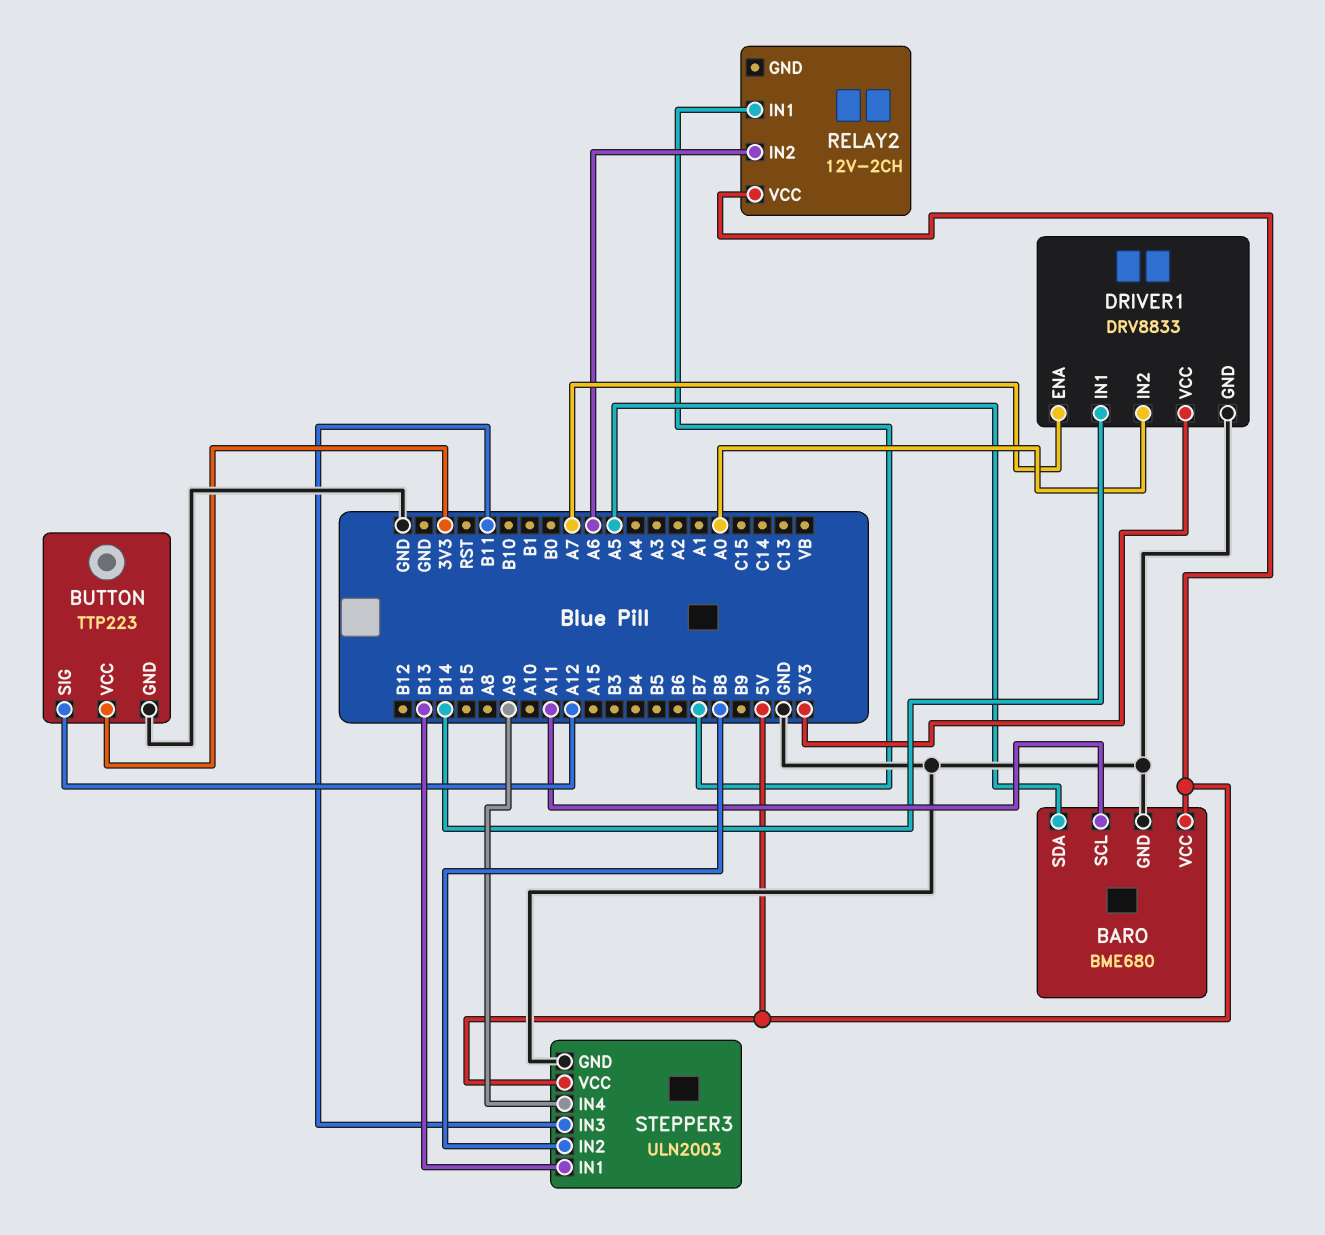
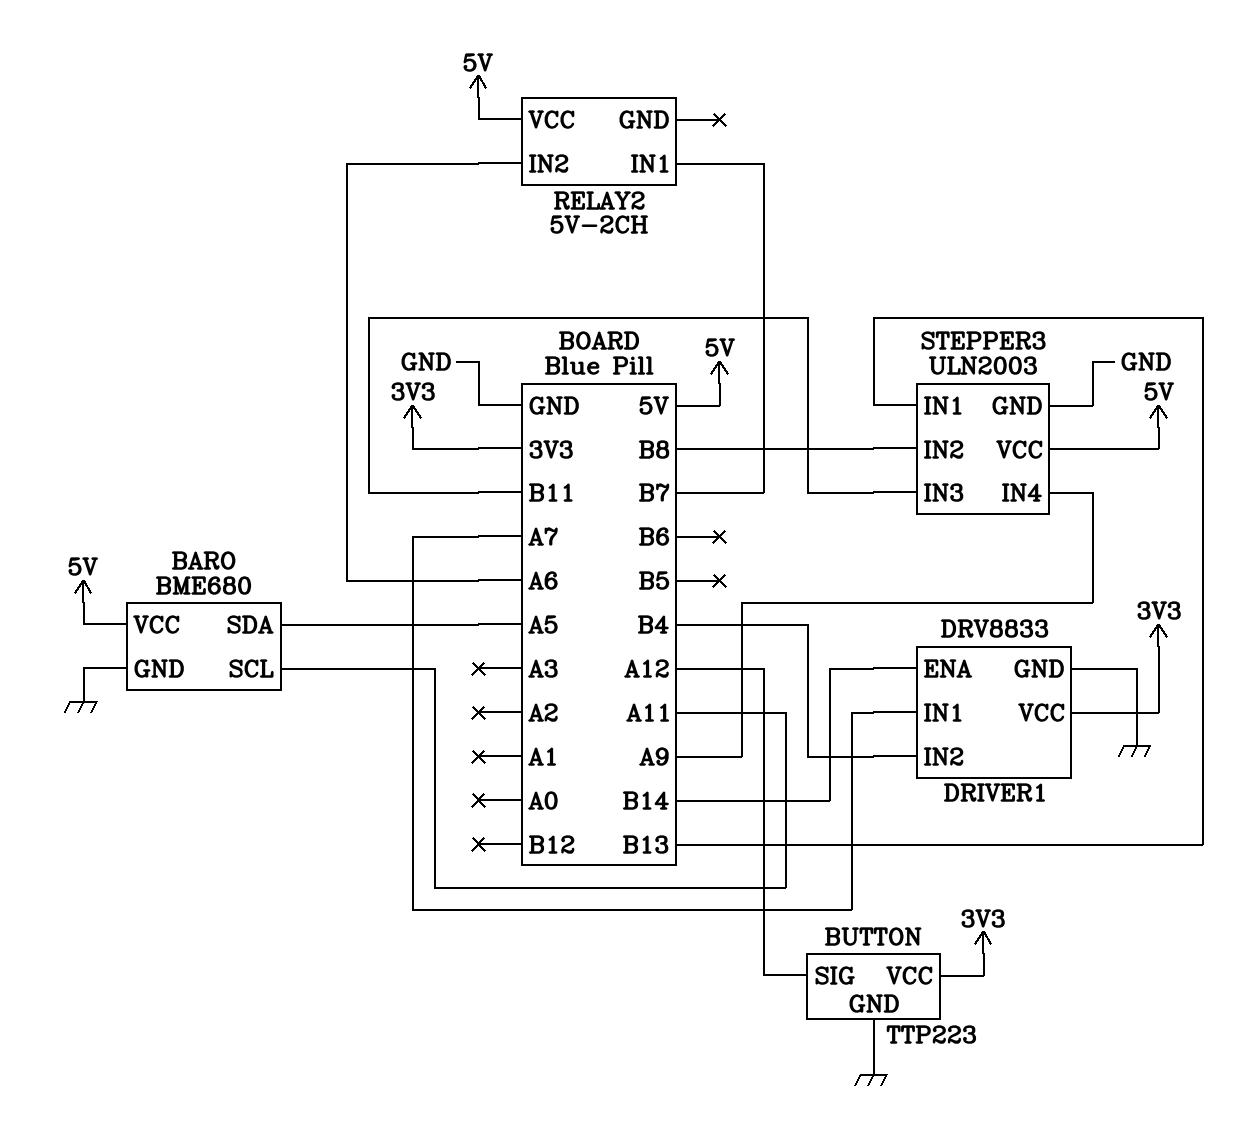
DRIVER1 pin ENA: A7 -> B14
DRIVER1 pin IN1: B14 -> A7
DRIVER1 pin IN2: A0 -> B4
RELAY2: 12V-2CH -> 5V-2CH

